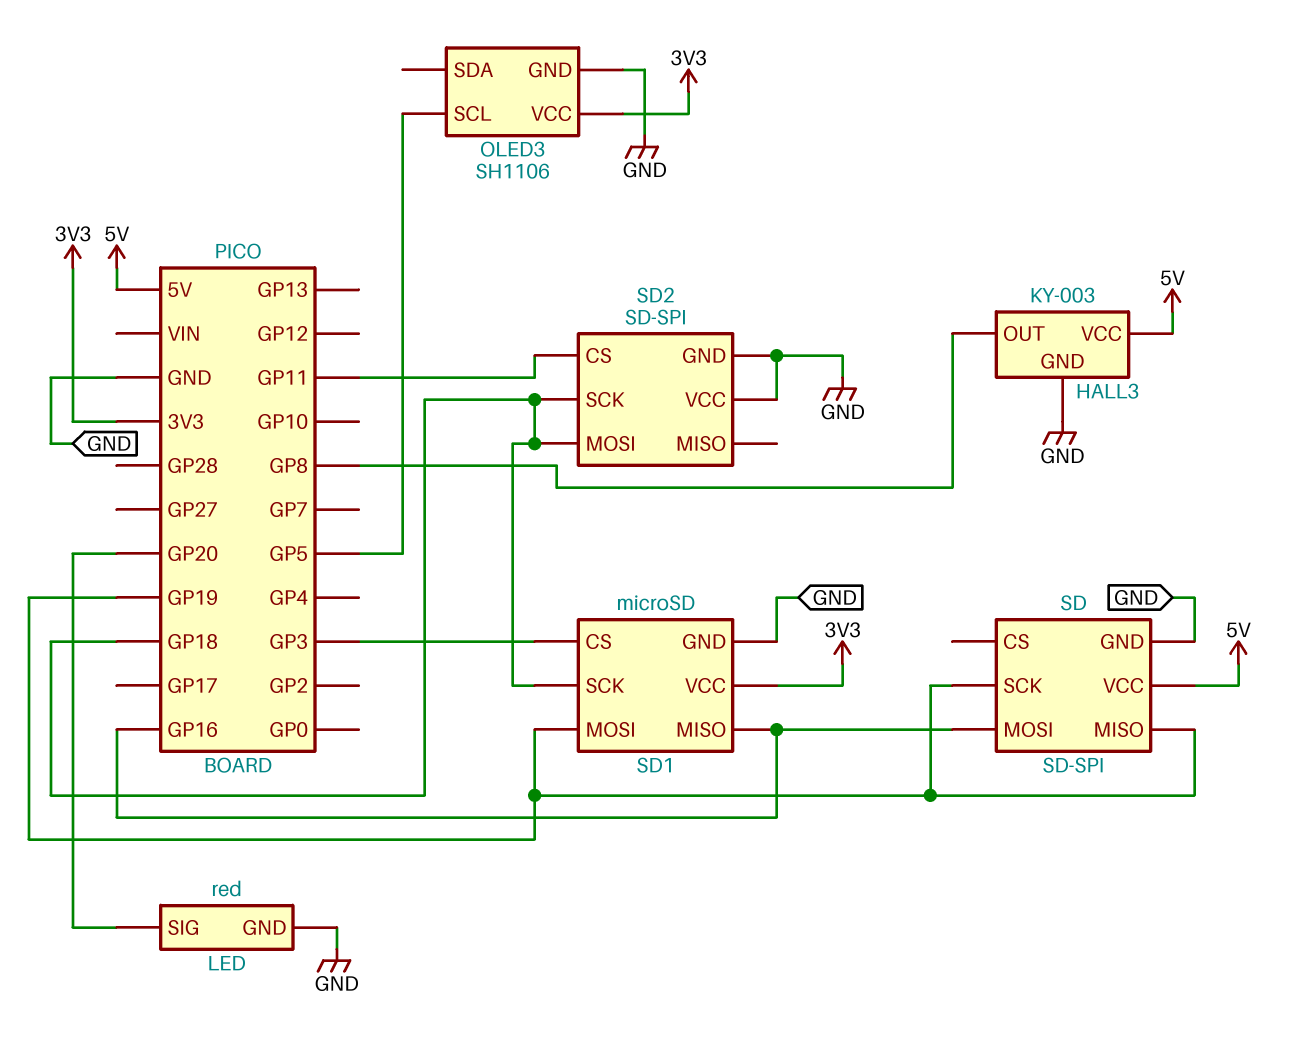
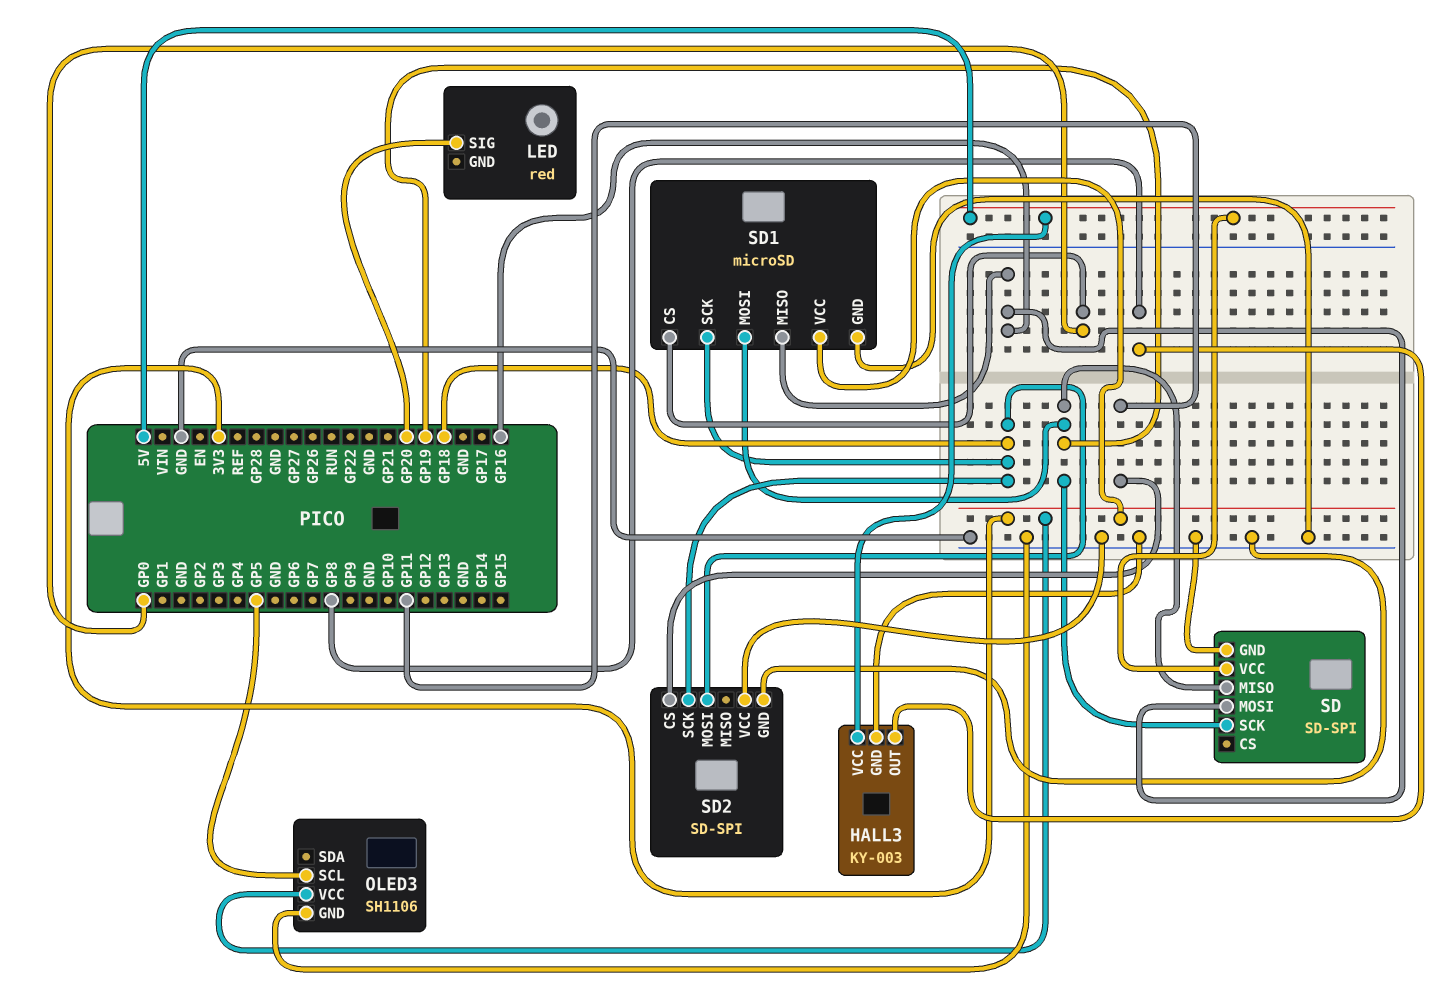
LED pin GND: GND -> none
SD1 pin CS: GP3 -> GP0

